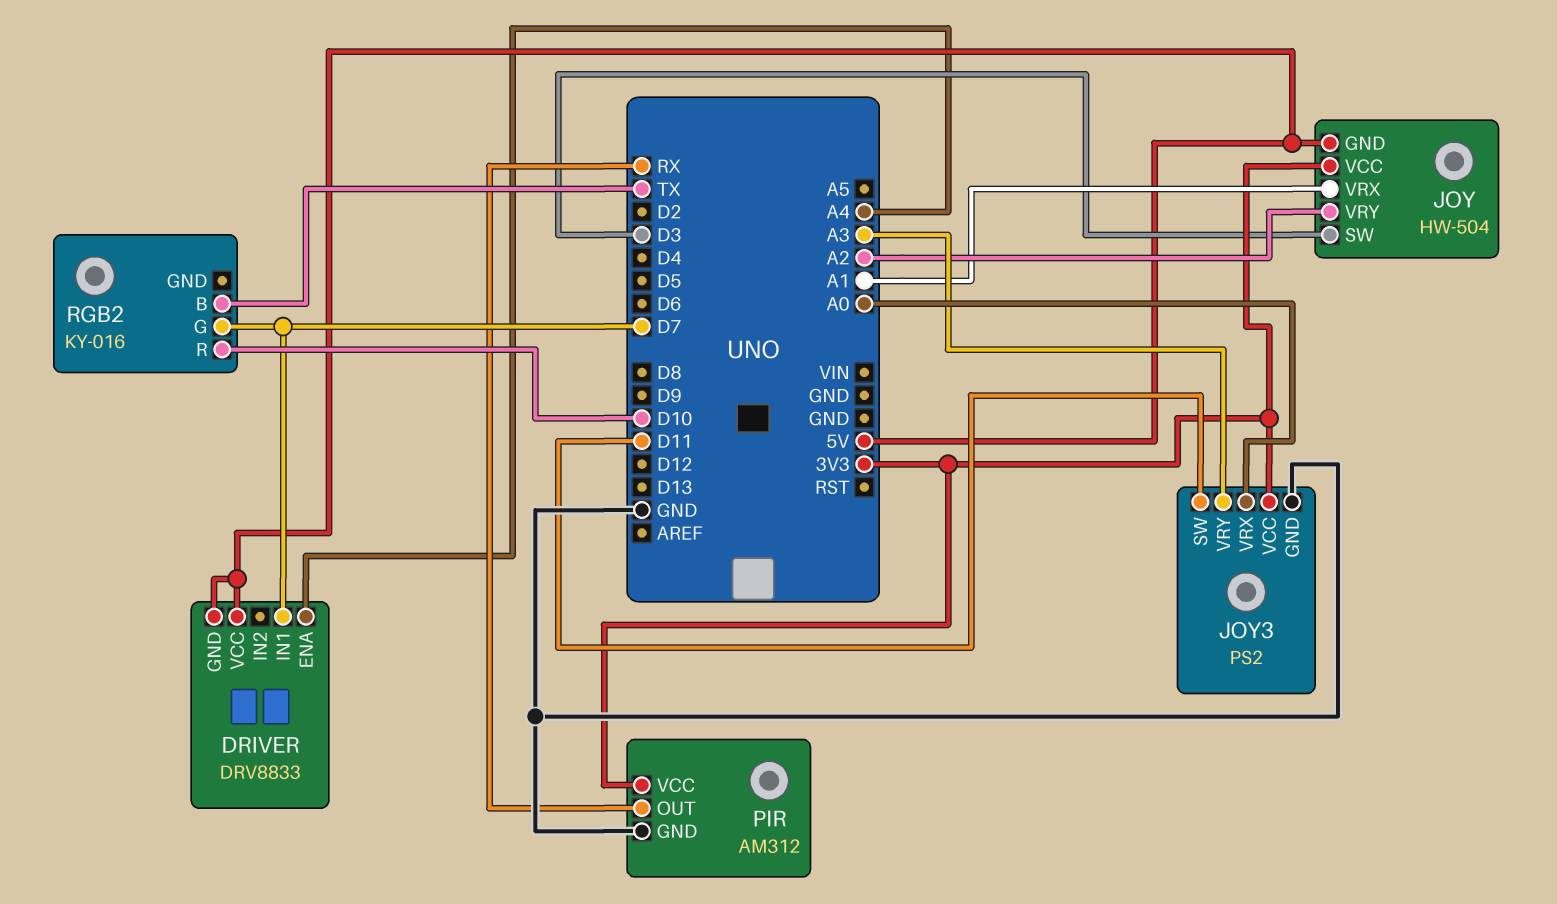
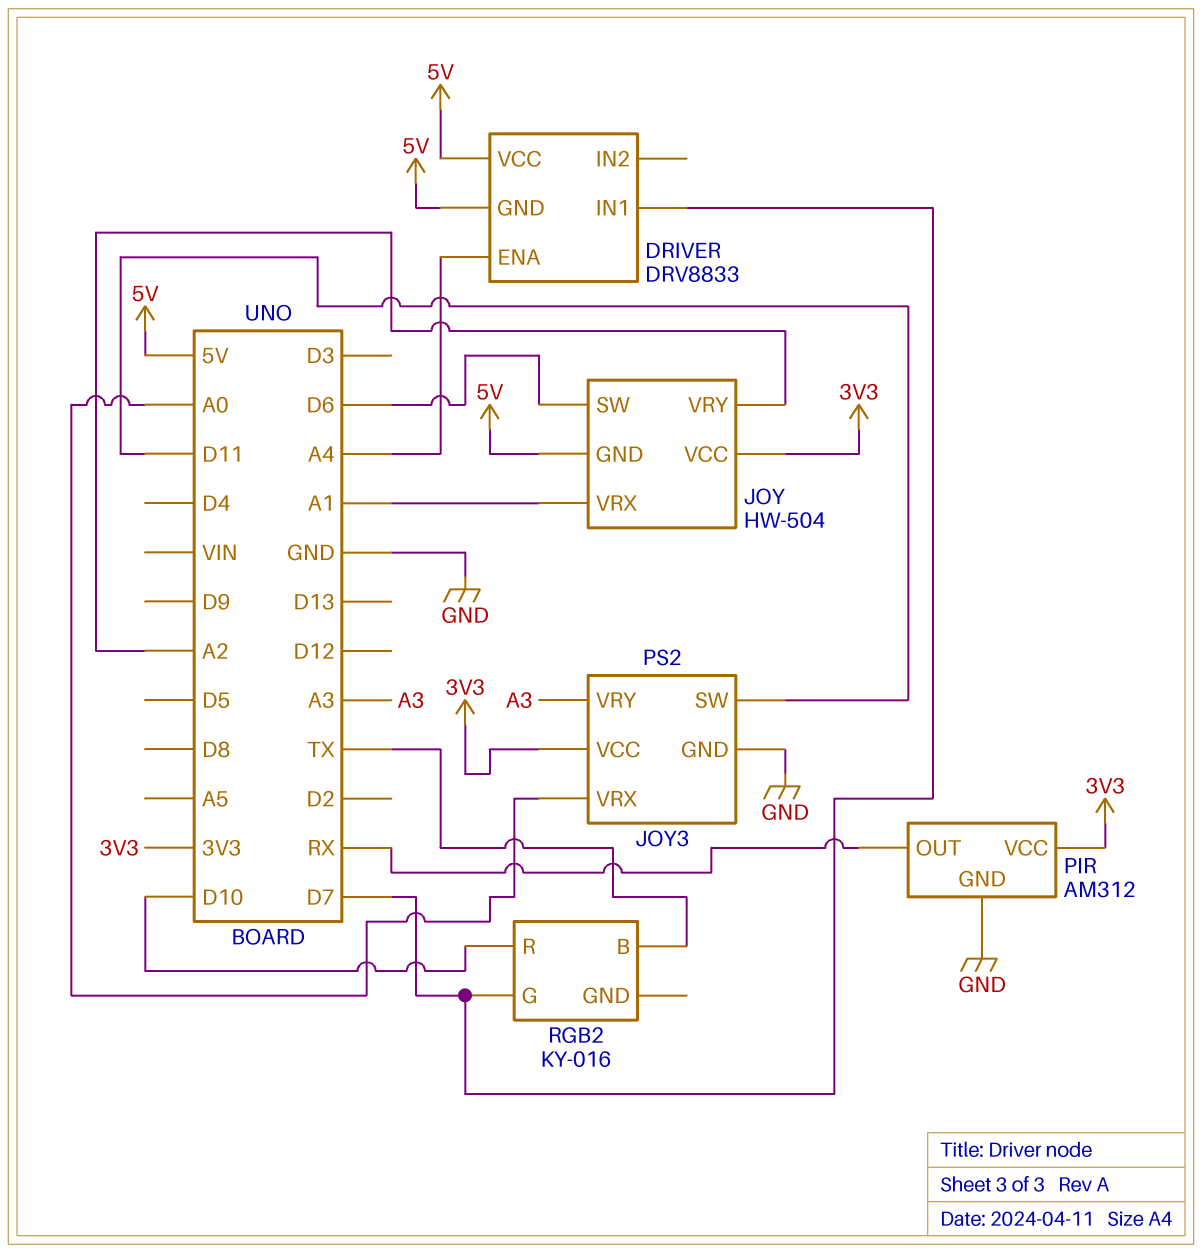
JOY pin SW: D3 -> D6

